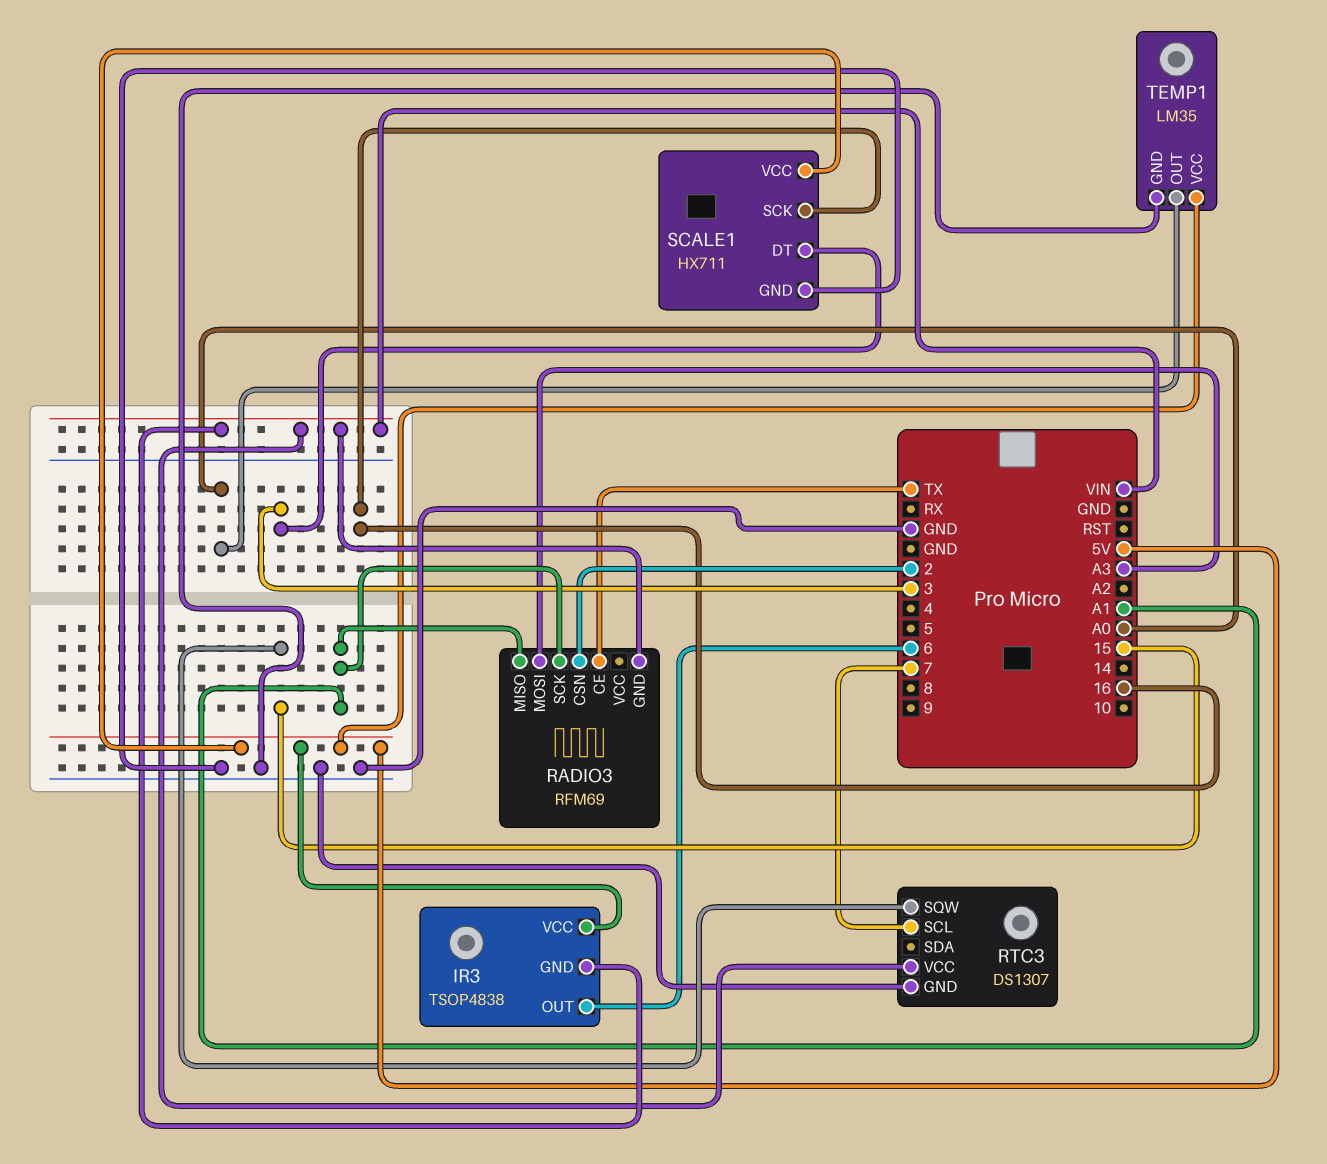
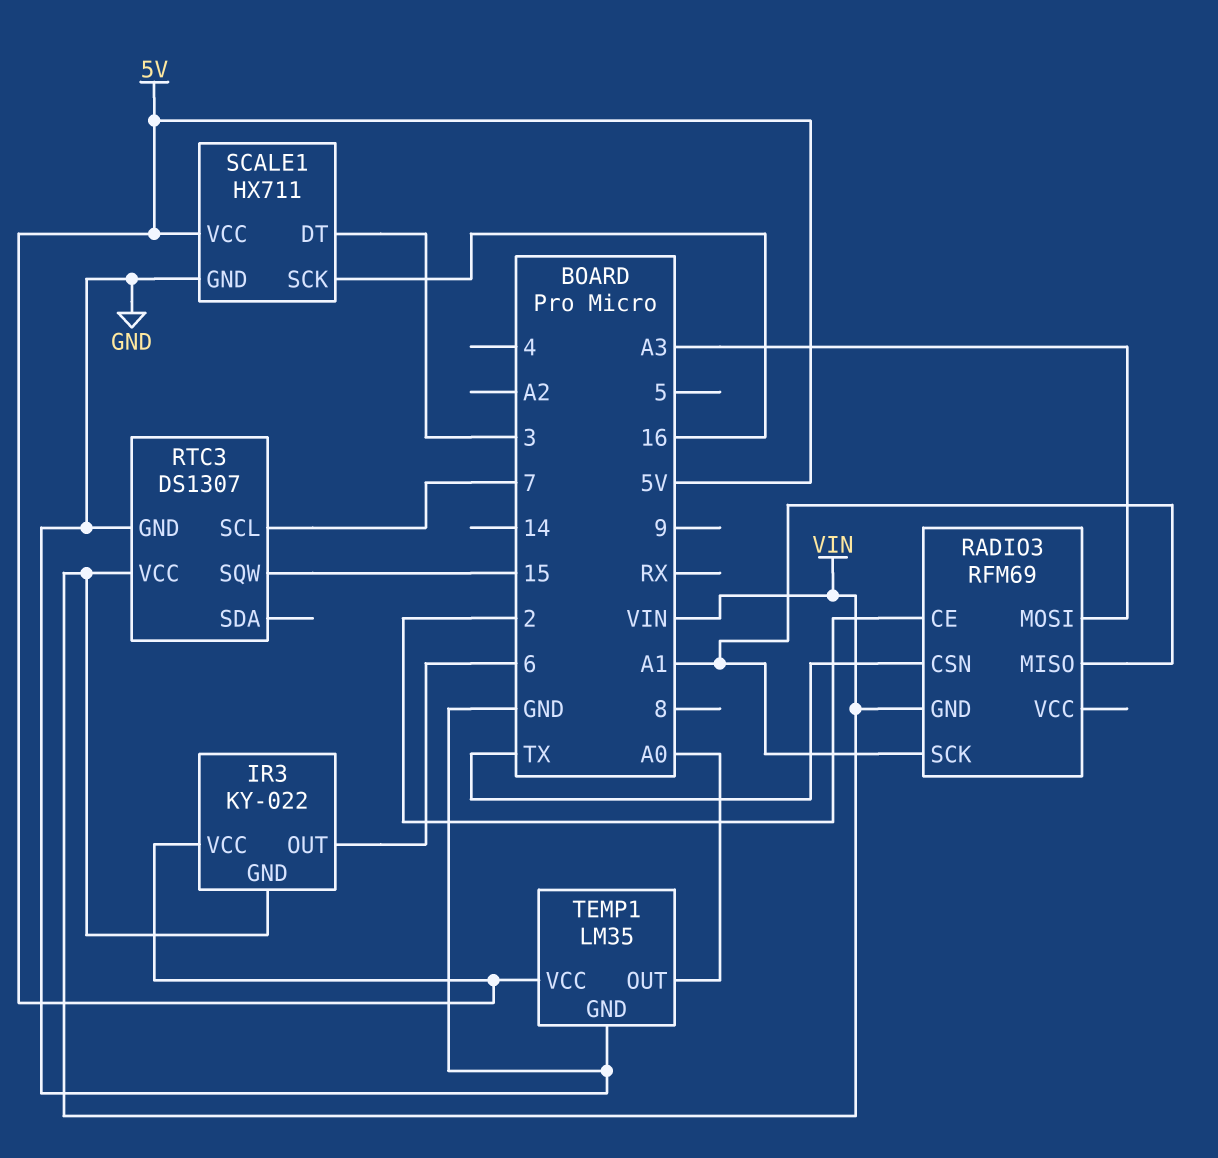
IR3: TSOP4838 -> KY-022
RADIO3 pin CE: TX -> 2
RADIO3 pin CSN: 2 -> TX

